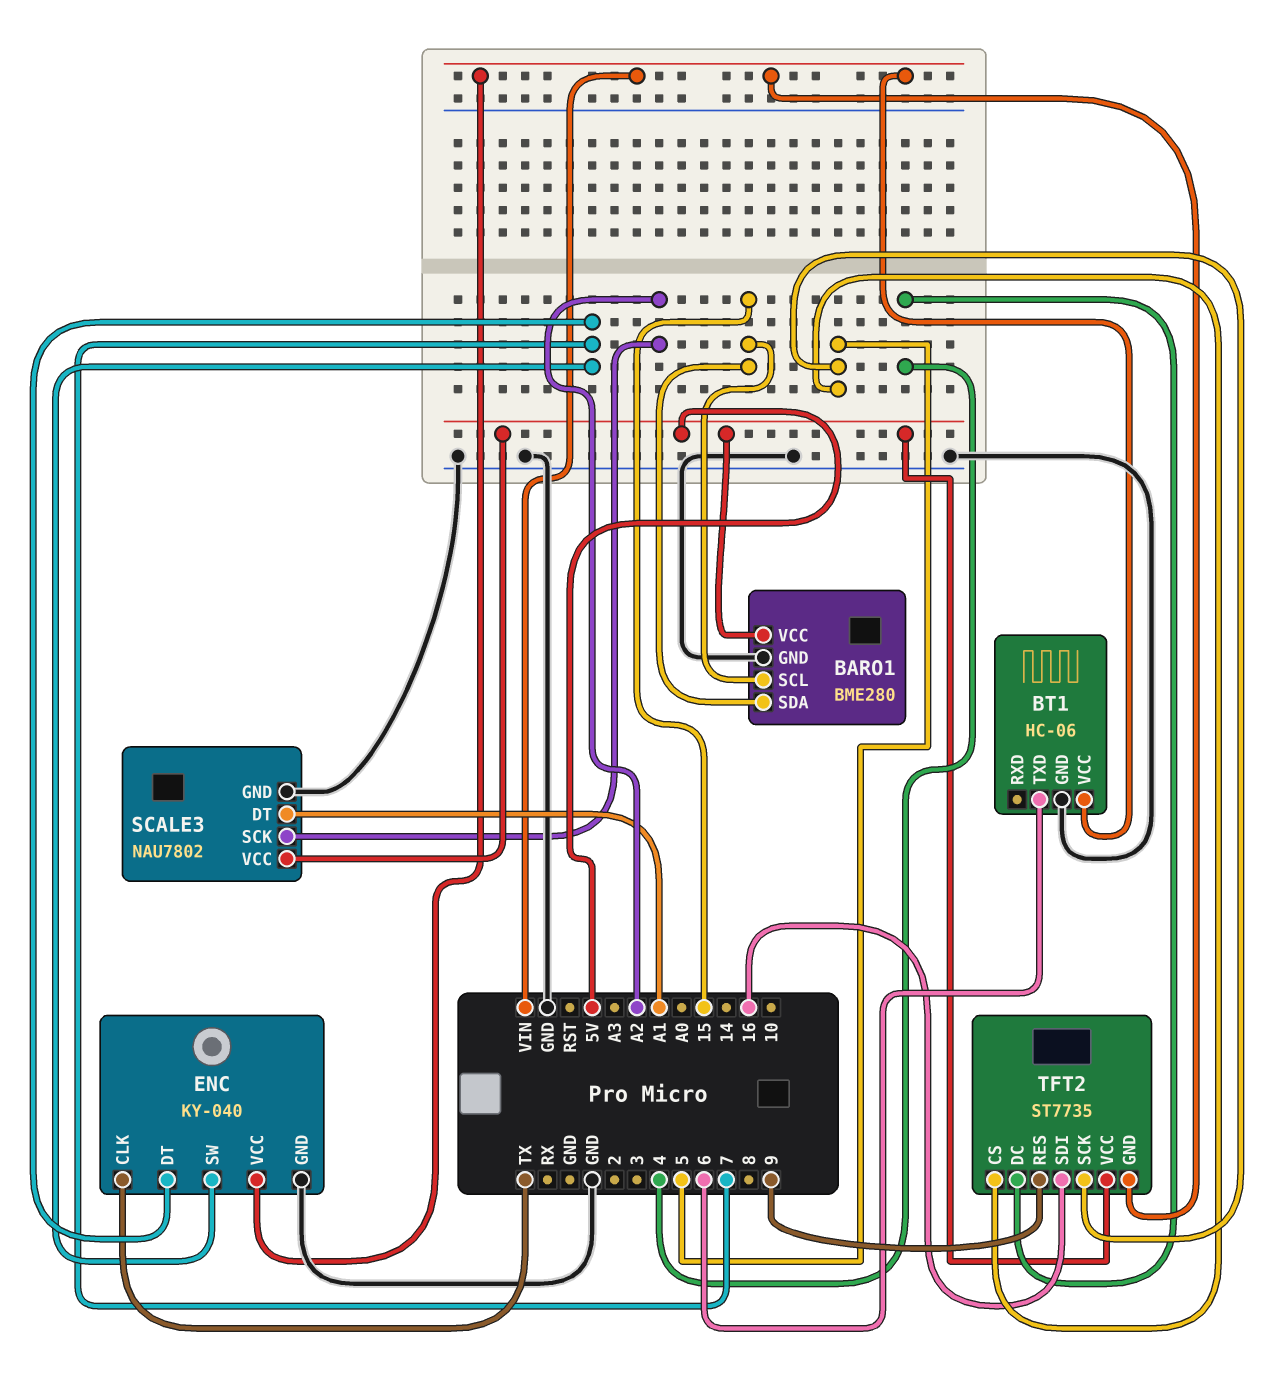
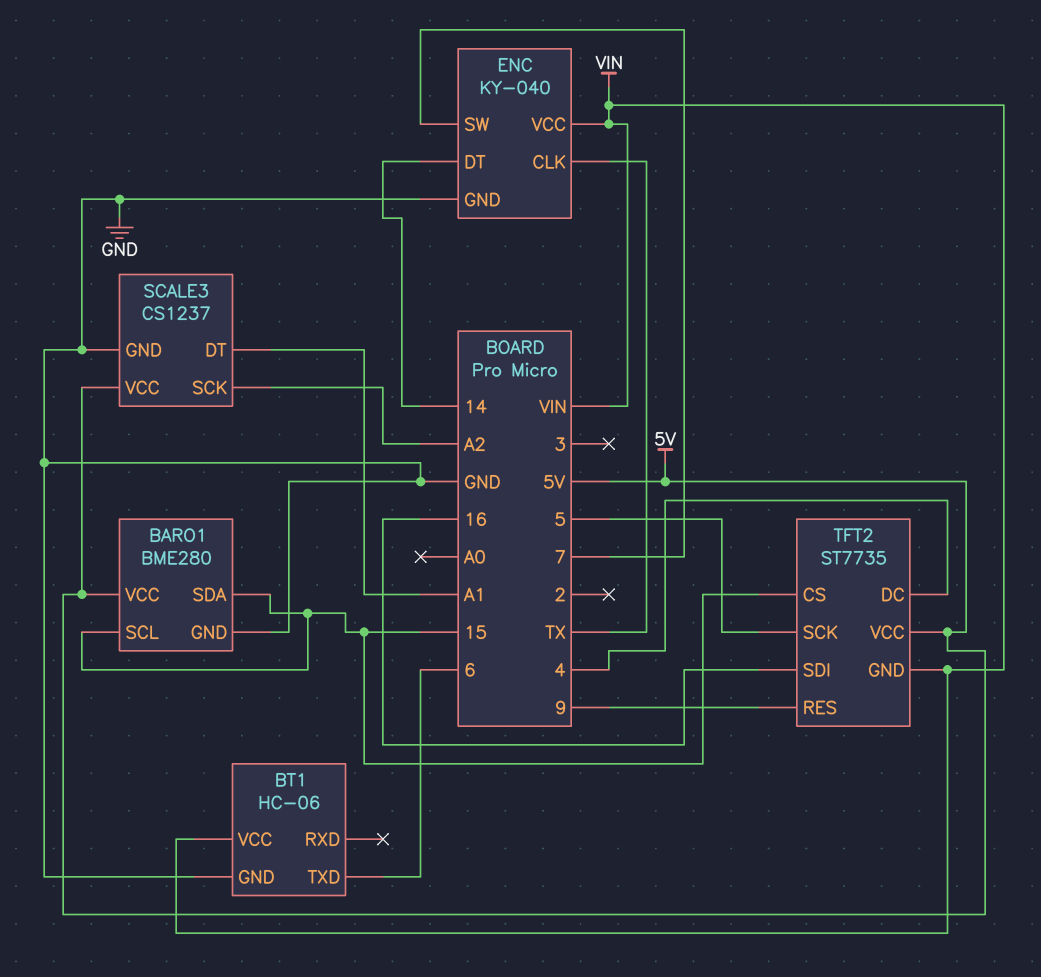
ENC pin DT: 7 -> 14
SCALE3: NAU7802 -> CS1237
TFT2 pin CS: 5 -> 15

